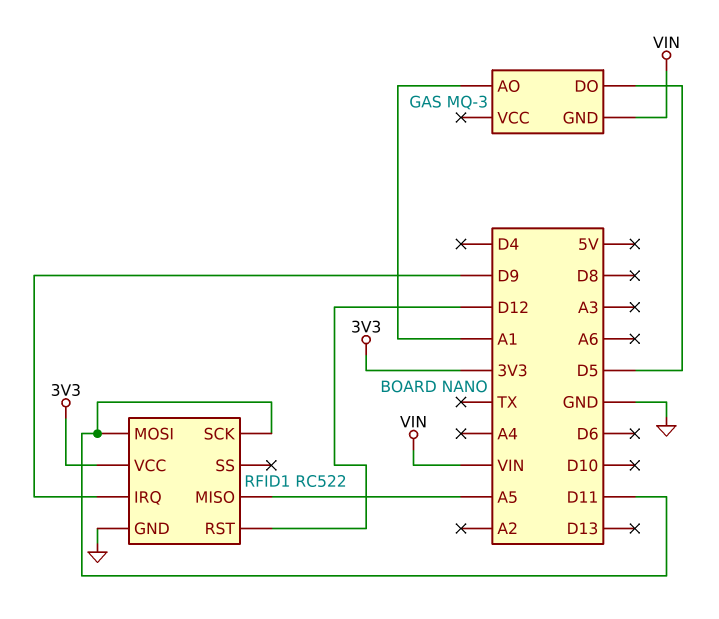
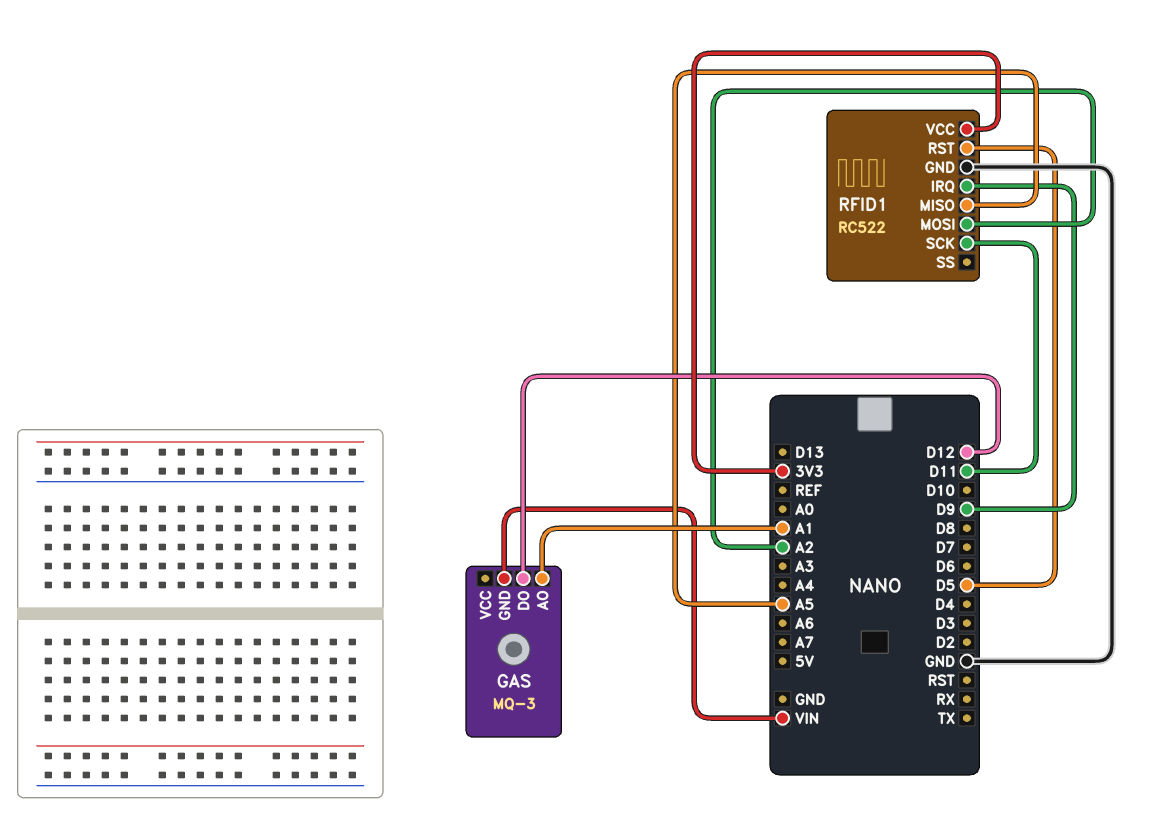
GAS pin DO: D5 -> D12
RFID1 pin MOSI: D11 -> A2
RFID1 pin RST: D12 -> D5

